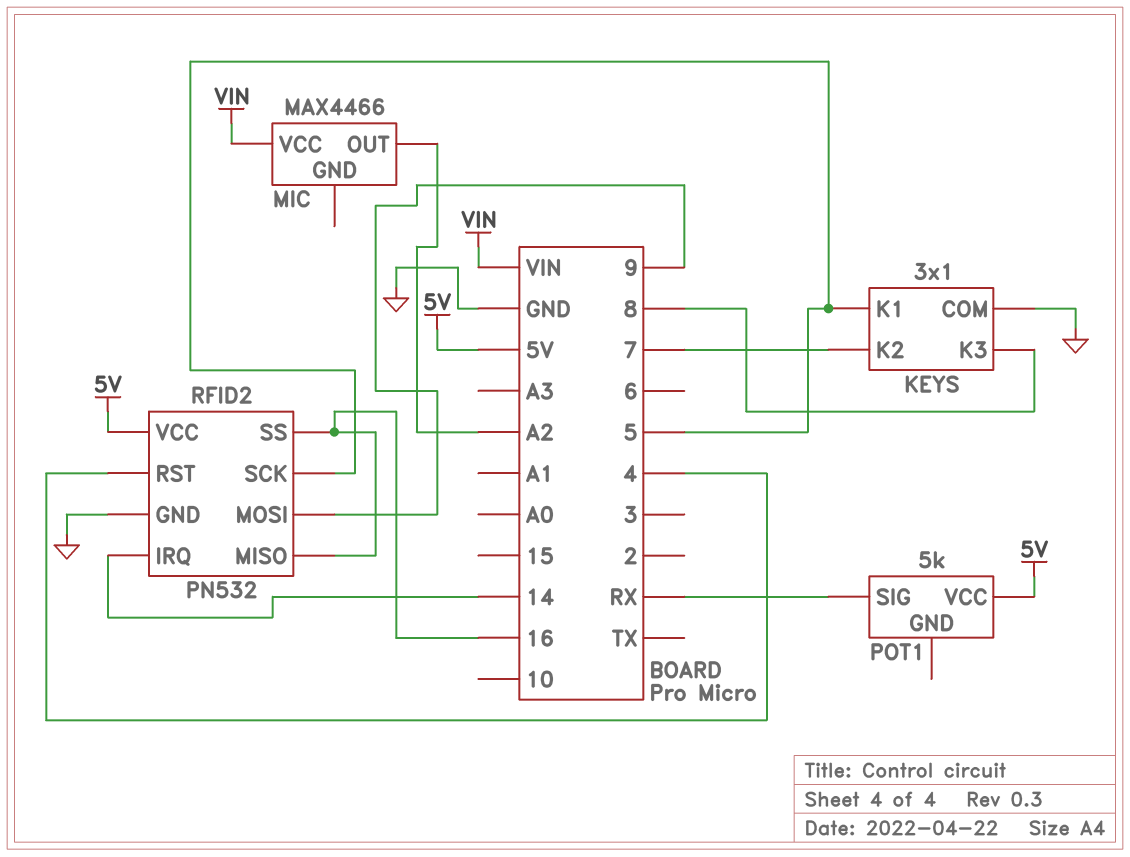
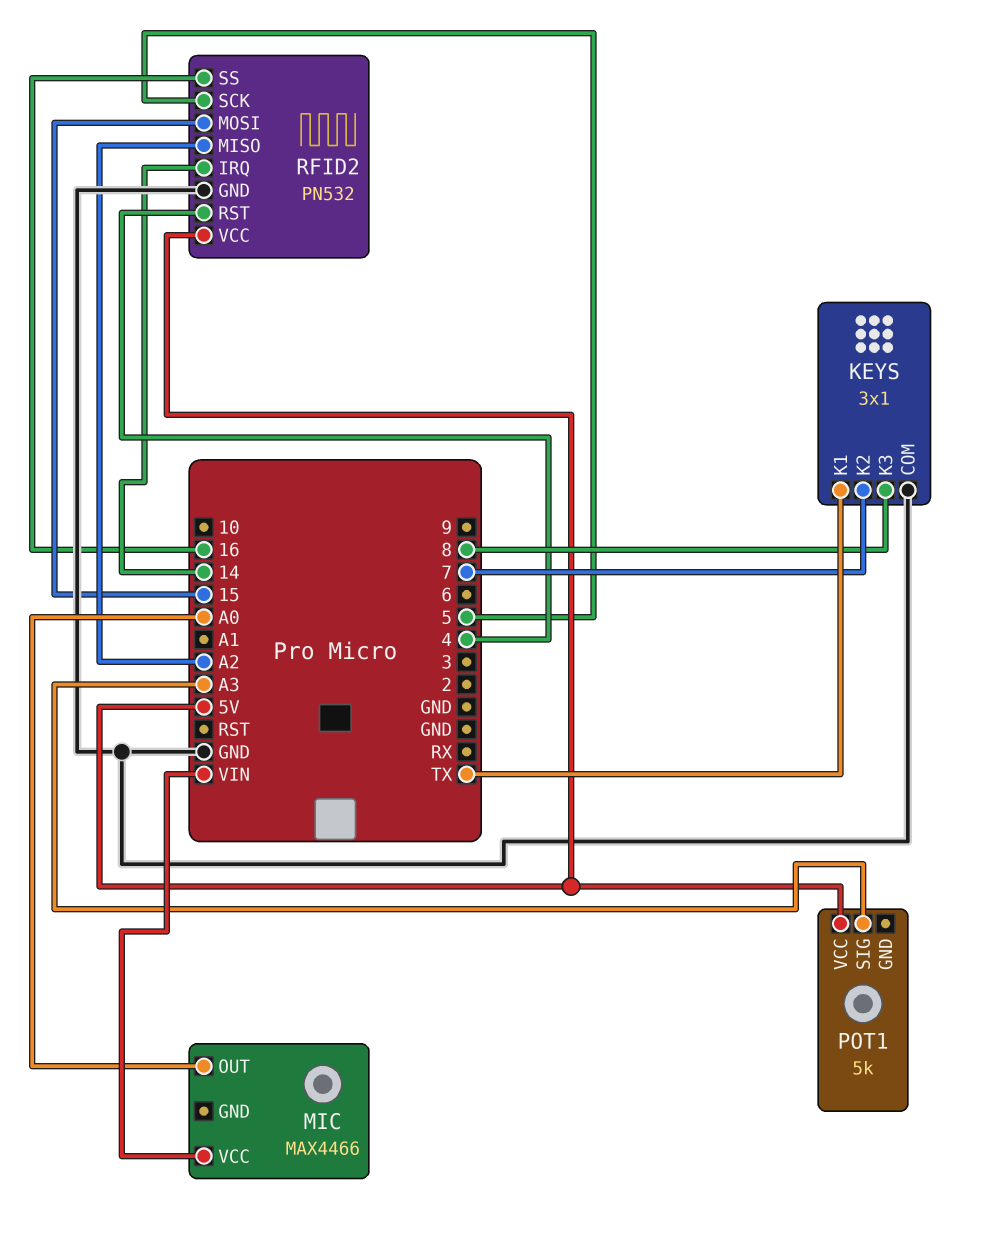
KEYS pin K1: 5 -> TX
MIC pin OUT: A2 -> A0
POT1 pin SIG: RX -> A3
RFID2 pin MISO: 16 -> A2
RFID2 pin MOSI: 9 -> 15

